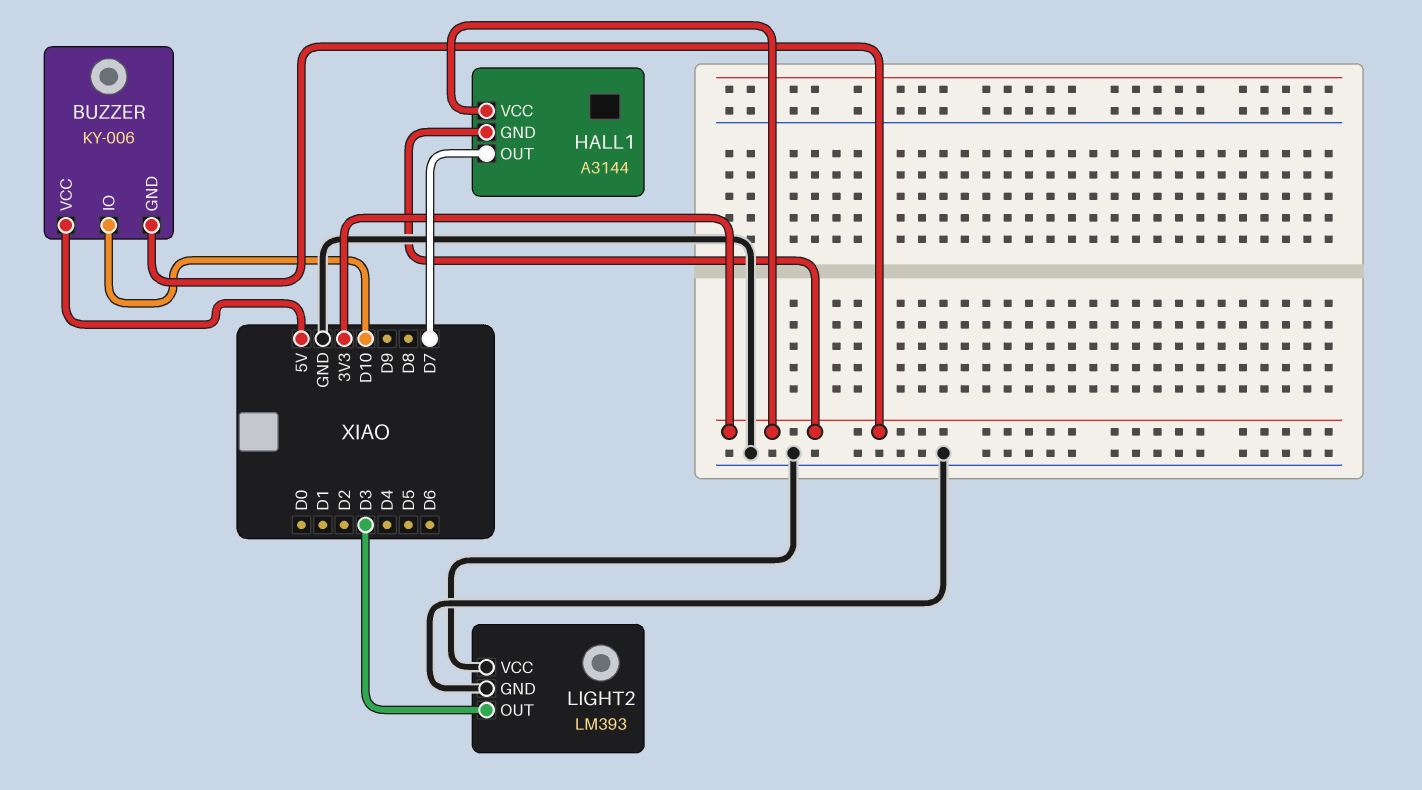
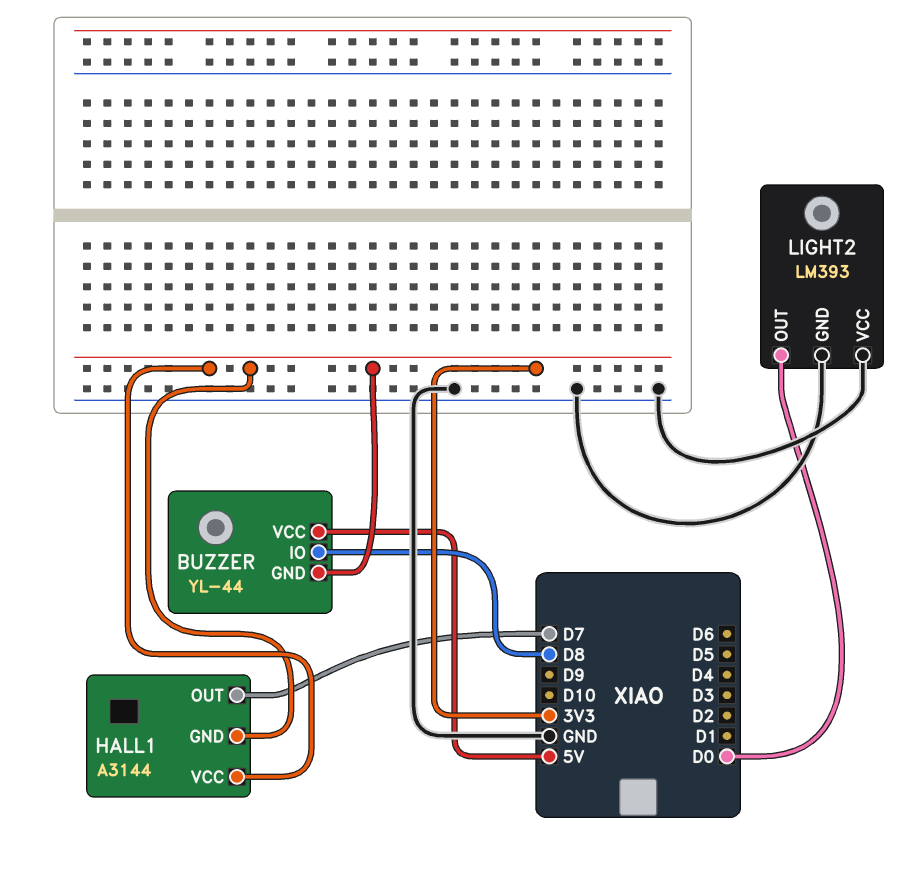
BUZZER: KY-006 -> YL-44
BUZZER pin IO: D10 -> D8
LIGHT2 pin OUT: D3 -> D0

